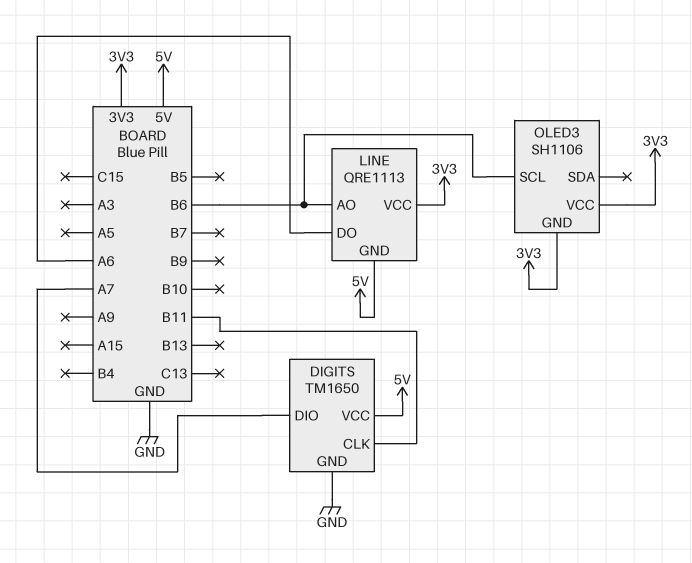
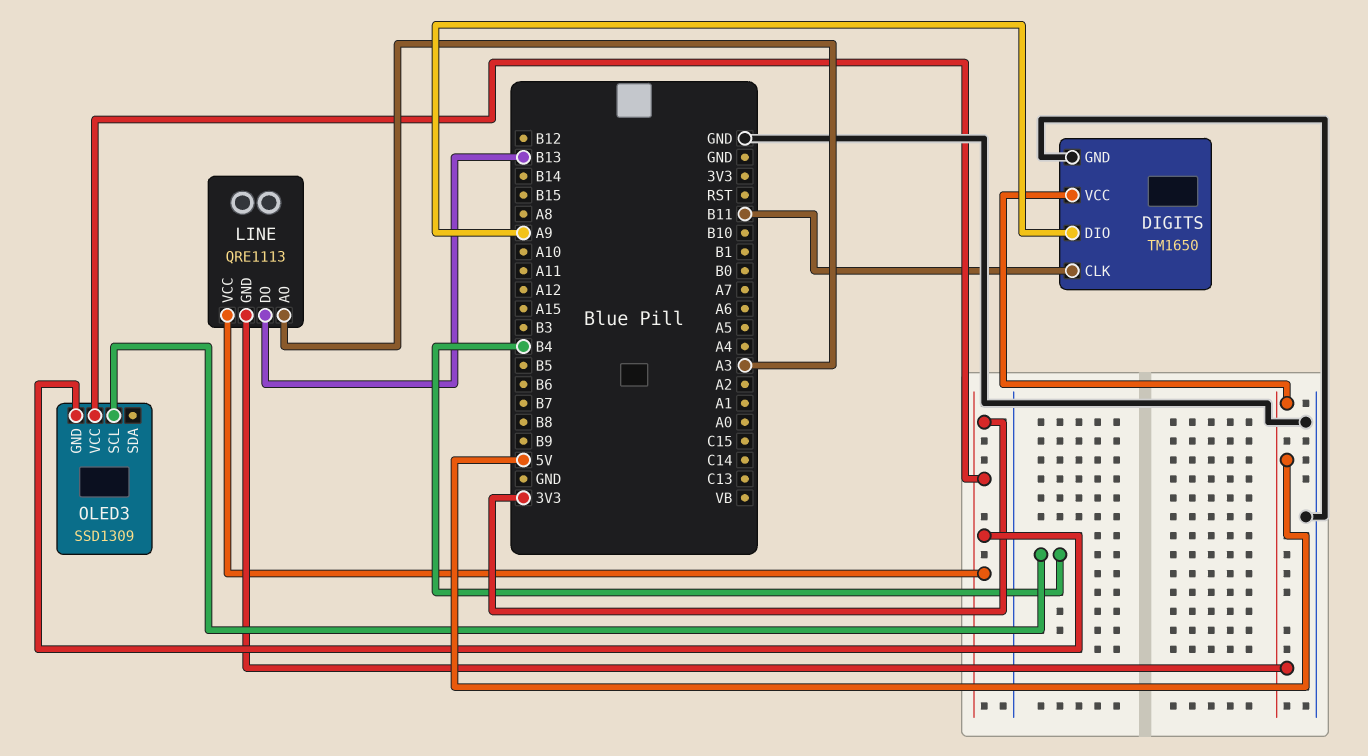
DIGITS pin DIO: A7 -> A9
LINE pin AO: B6 -> A3
LINE pin DO: A6 -> B13
OLED3: SH1106 -> SSD1309
OLED3 pin SCL: B6 -> B4

